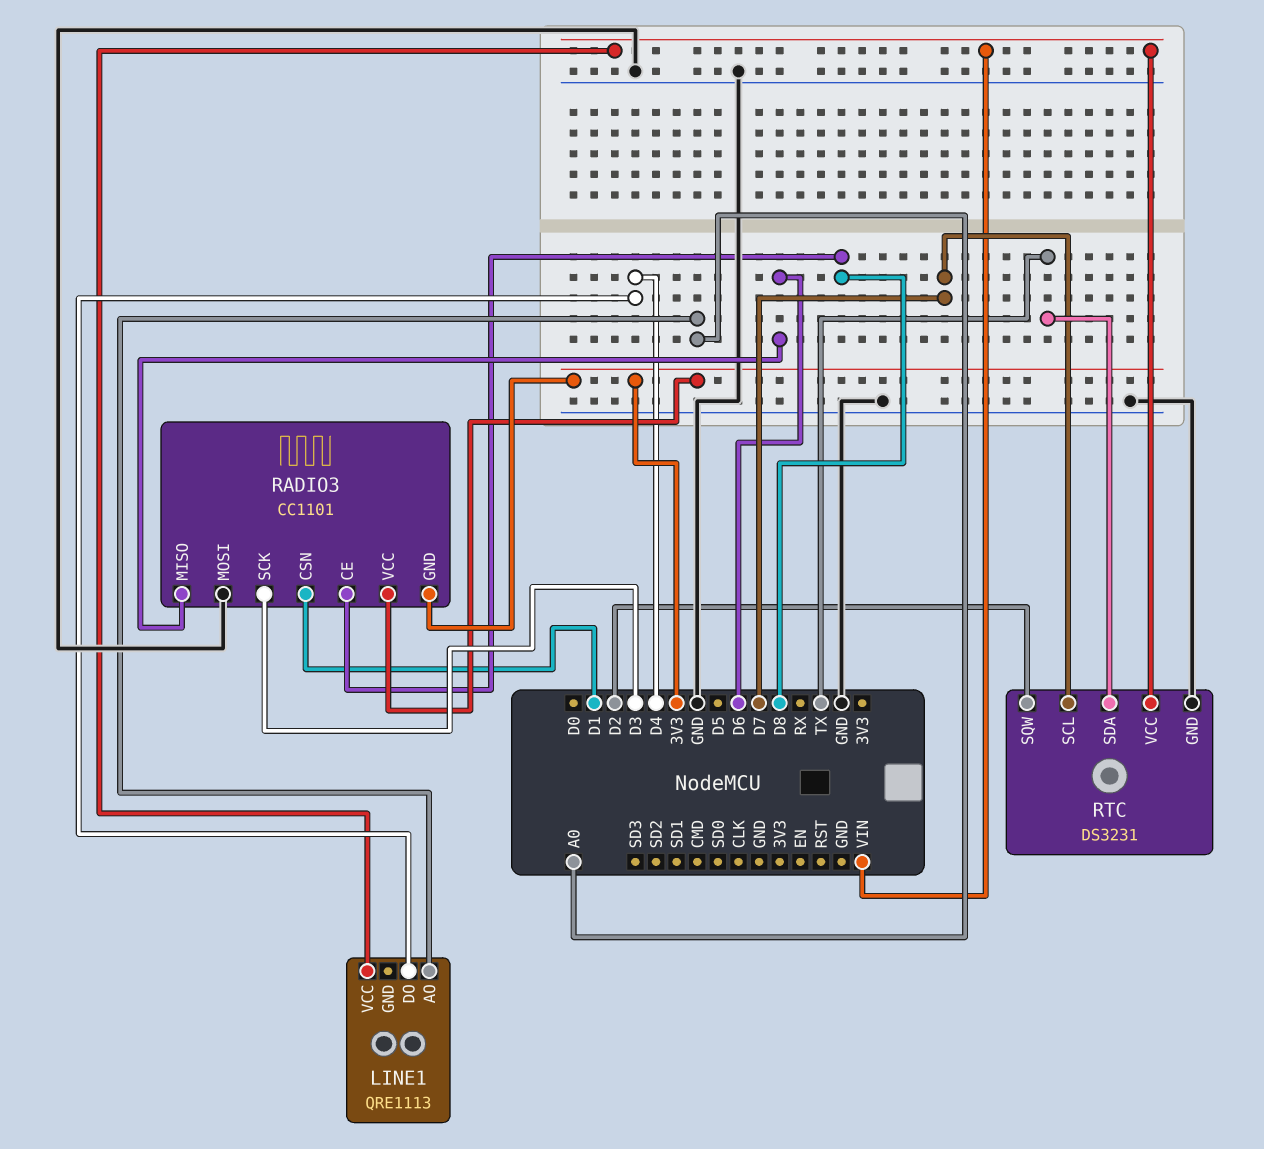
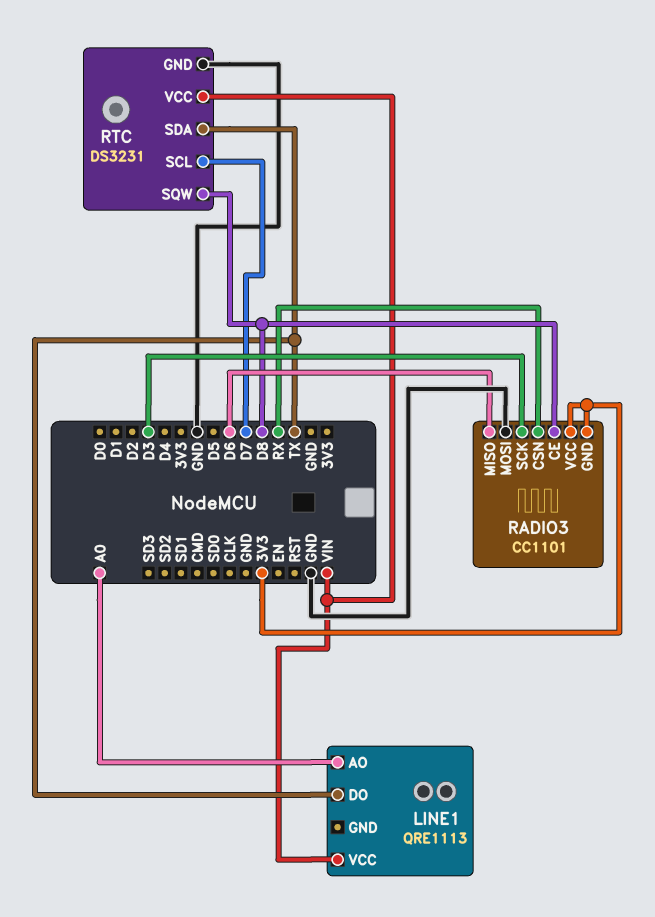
LINE1 pin DO: D4 -> TX
RADIO3 pin CSN: D1 -> RX
RTC pin SQW: D2 -> D8

